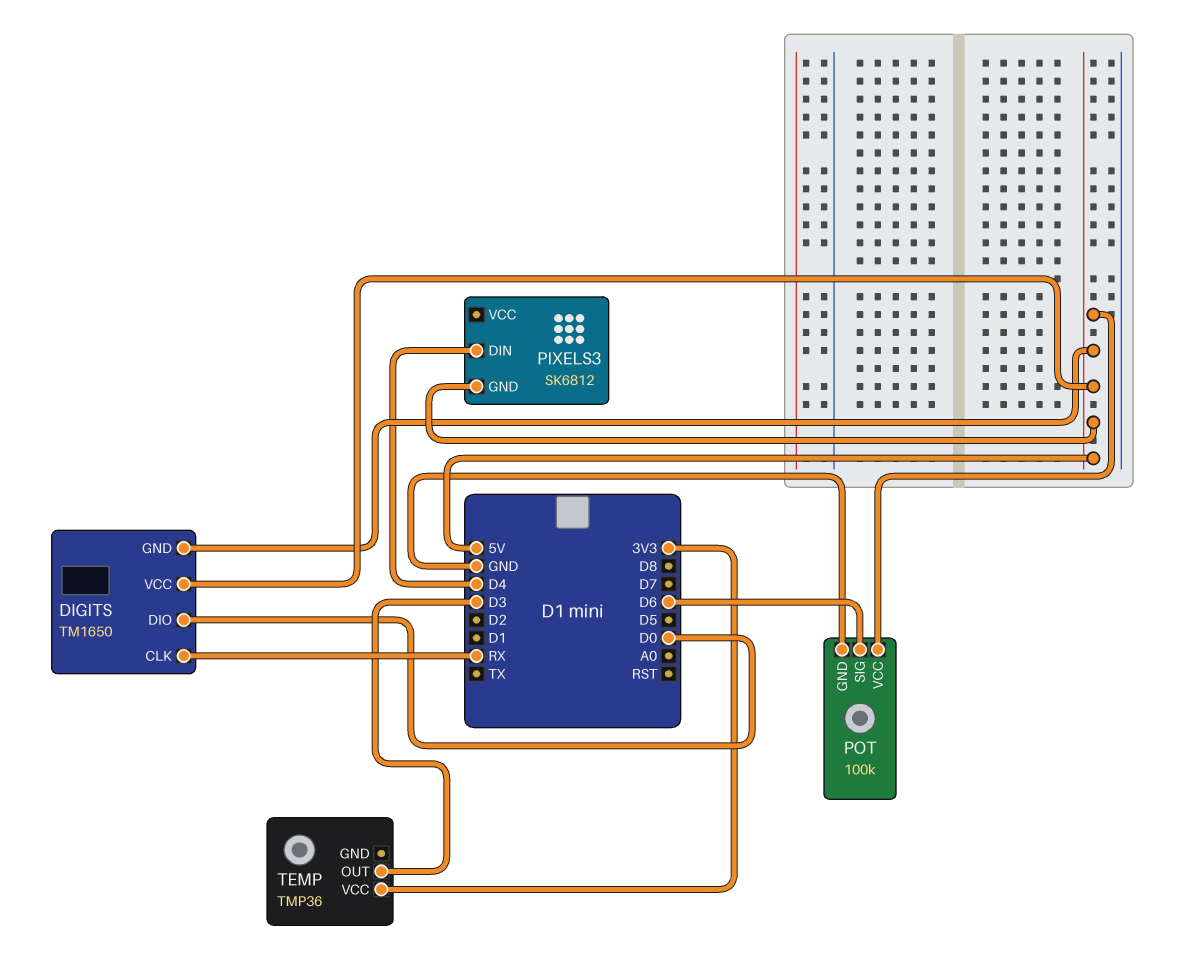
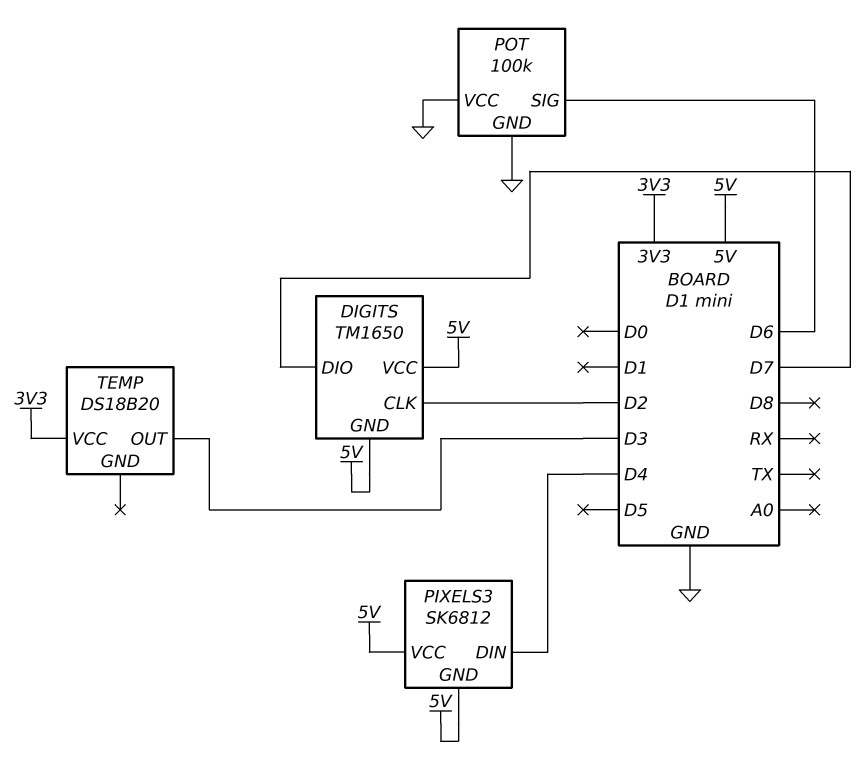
DIGITS pin CLK: RX -> D2
DIGITS pin DIO: D0 -> D7
PIXELS3 pin VCC: none -> 5V
POT pin VCC: 5V -> GND
TEMP: TMP36 -> DS18B20

